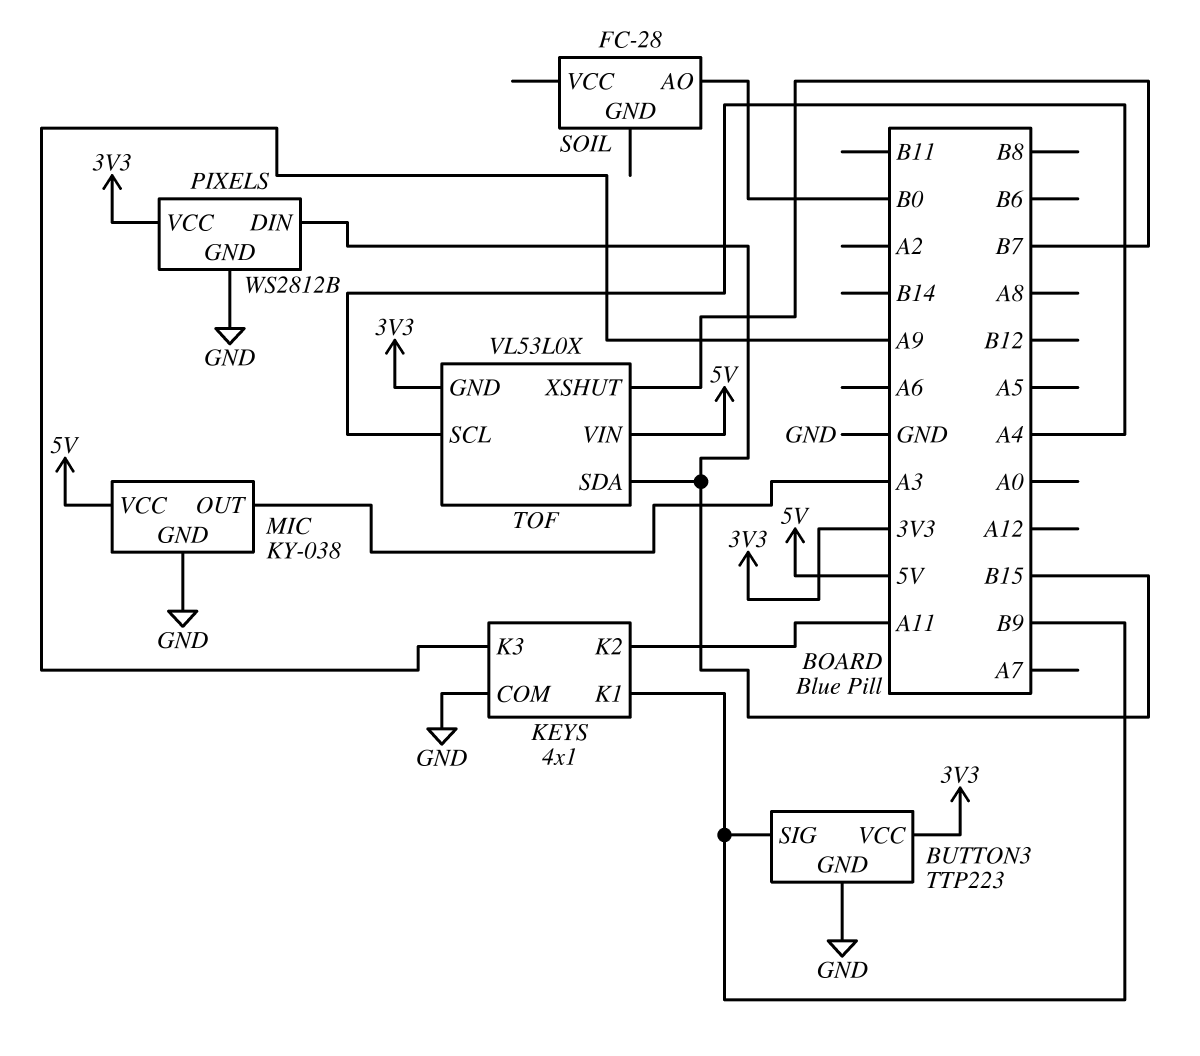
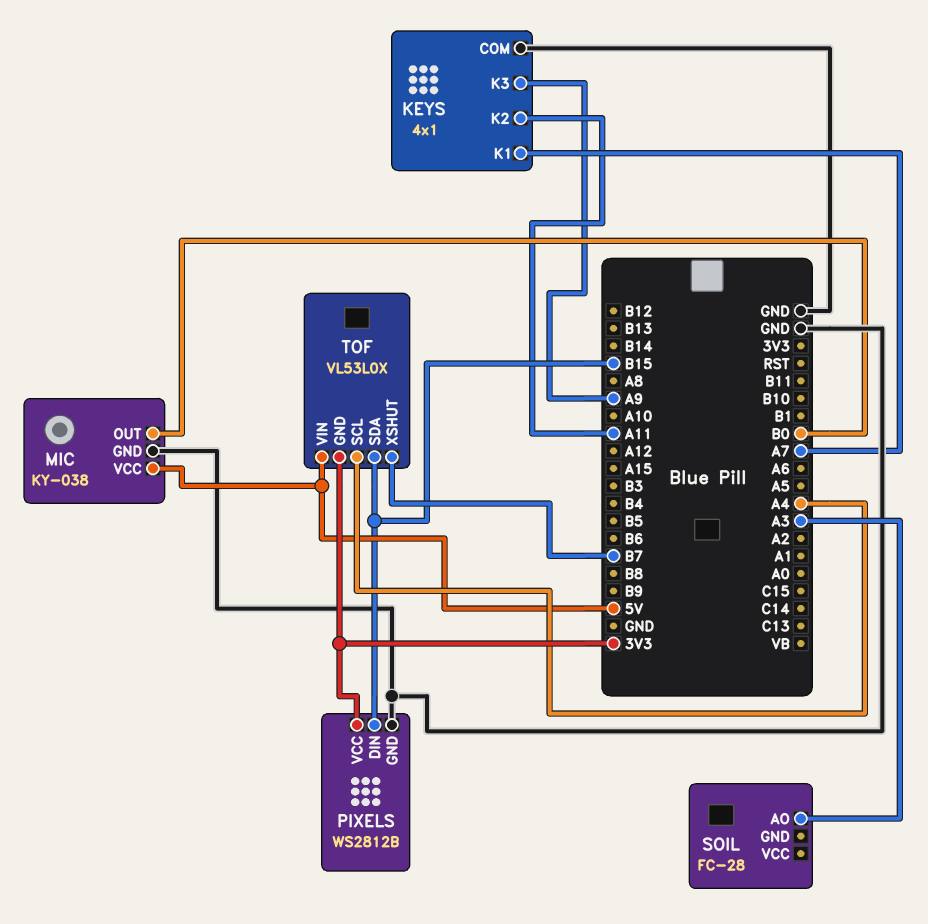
BUTTON3: TTP223 -> none
BUTTON3 pin GND: GND -> none
BUTTON3 pin SIG: B9 -> none
BUTTON3 pin VCC: 3V3 -> none
KEYS pin K1: B9 -> A7
MIC pin OUT: A3 -> B0
SOIL pin AO: B0 -> A3

